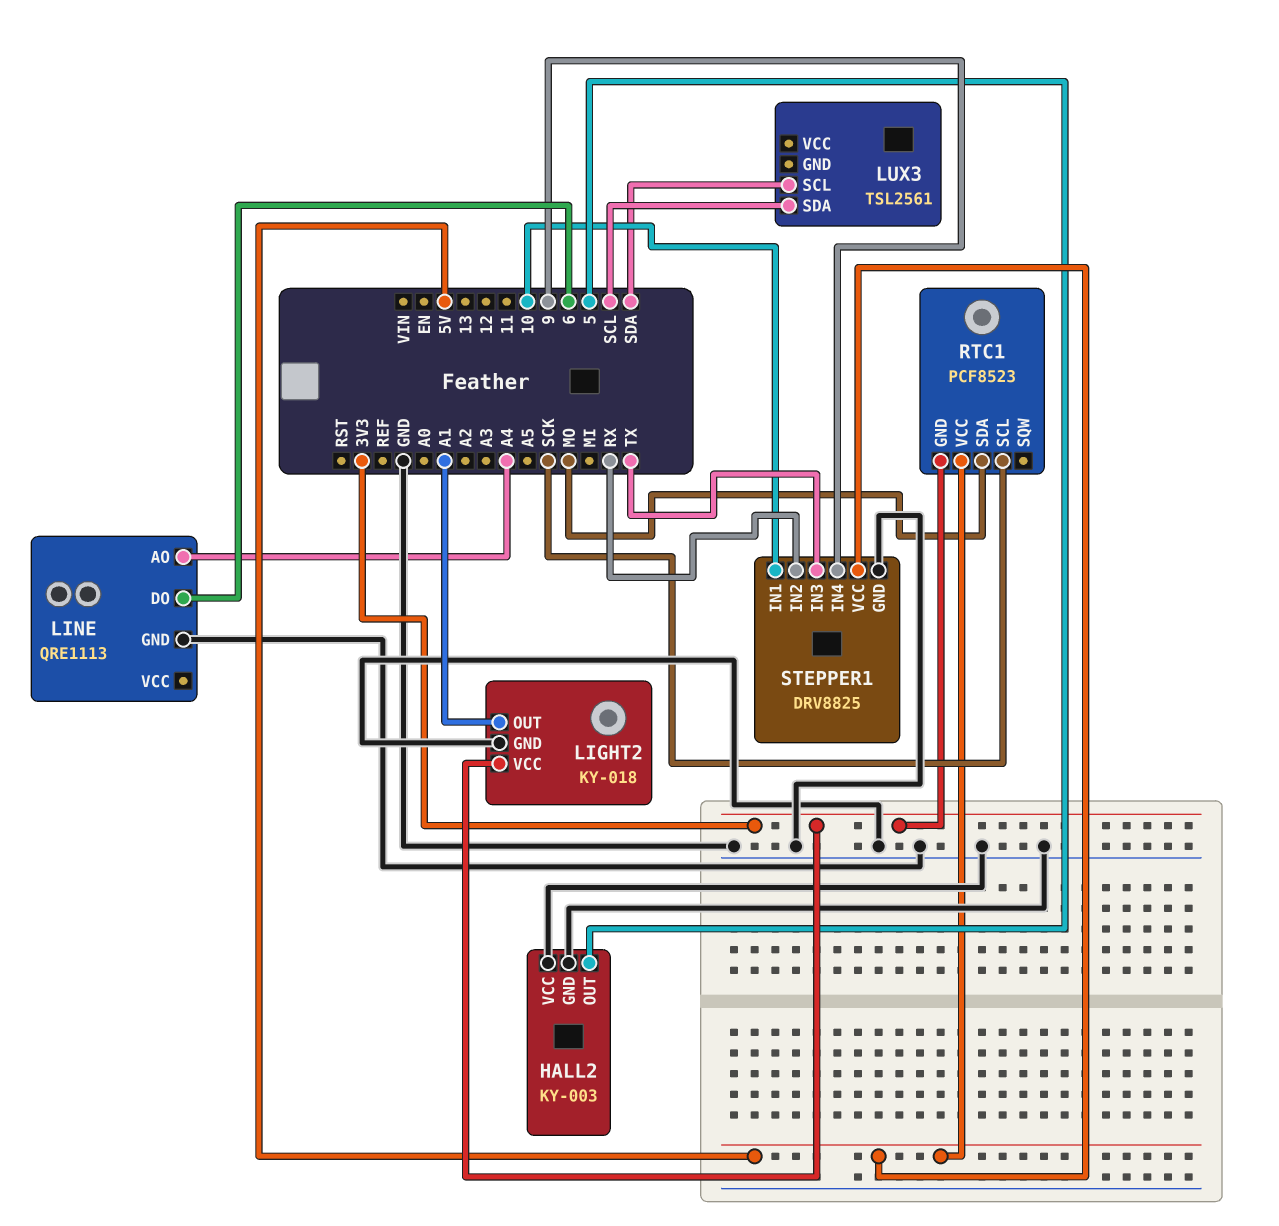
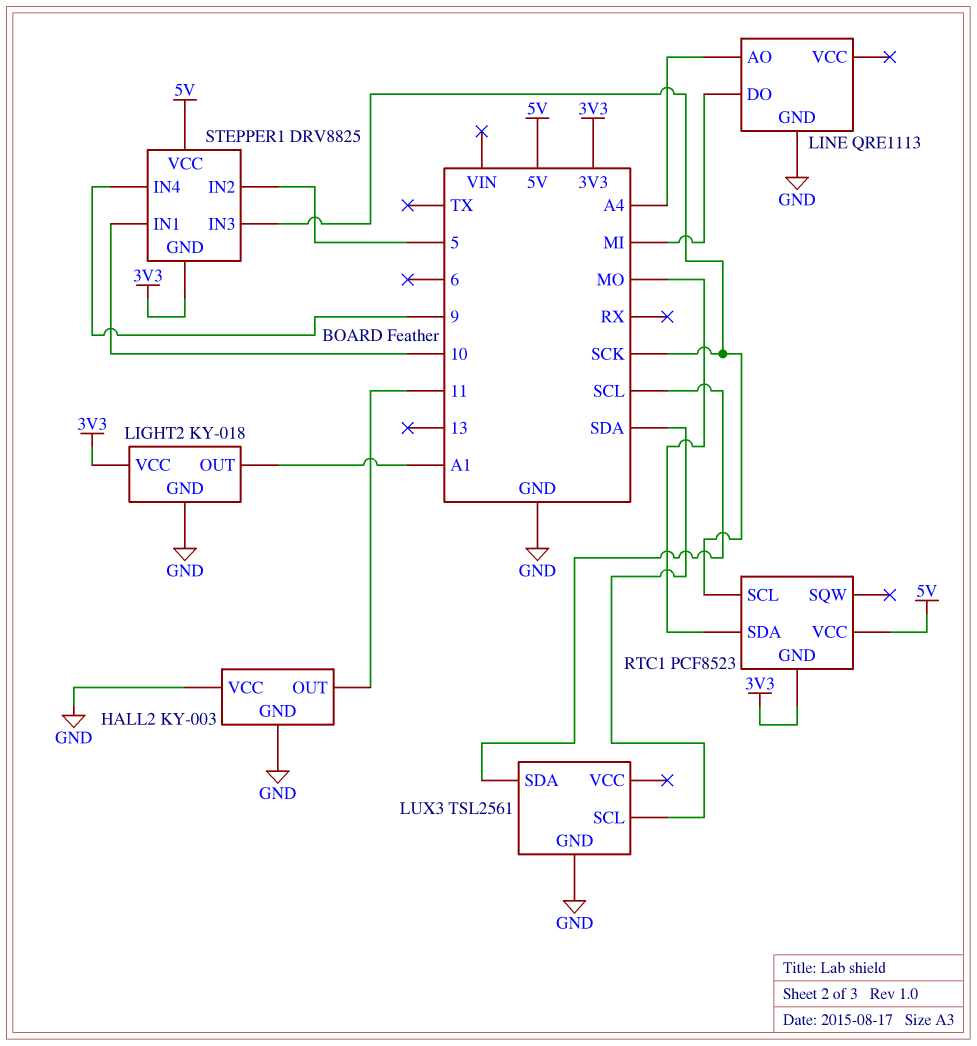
HALL2 pin OUT: 5 -> 11
LINE pin DO: 6 -> MI
LUX3 pin GND: none -> GND
STEPPER1 pin GND: GND -> 3V3
STEPPER1 pin IN2: RX -> 5
STEPPER1 pin IN3: TX -> SCK

